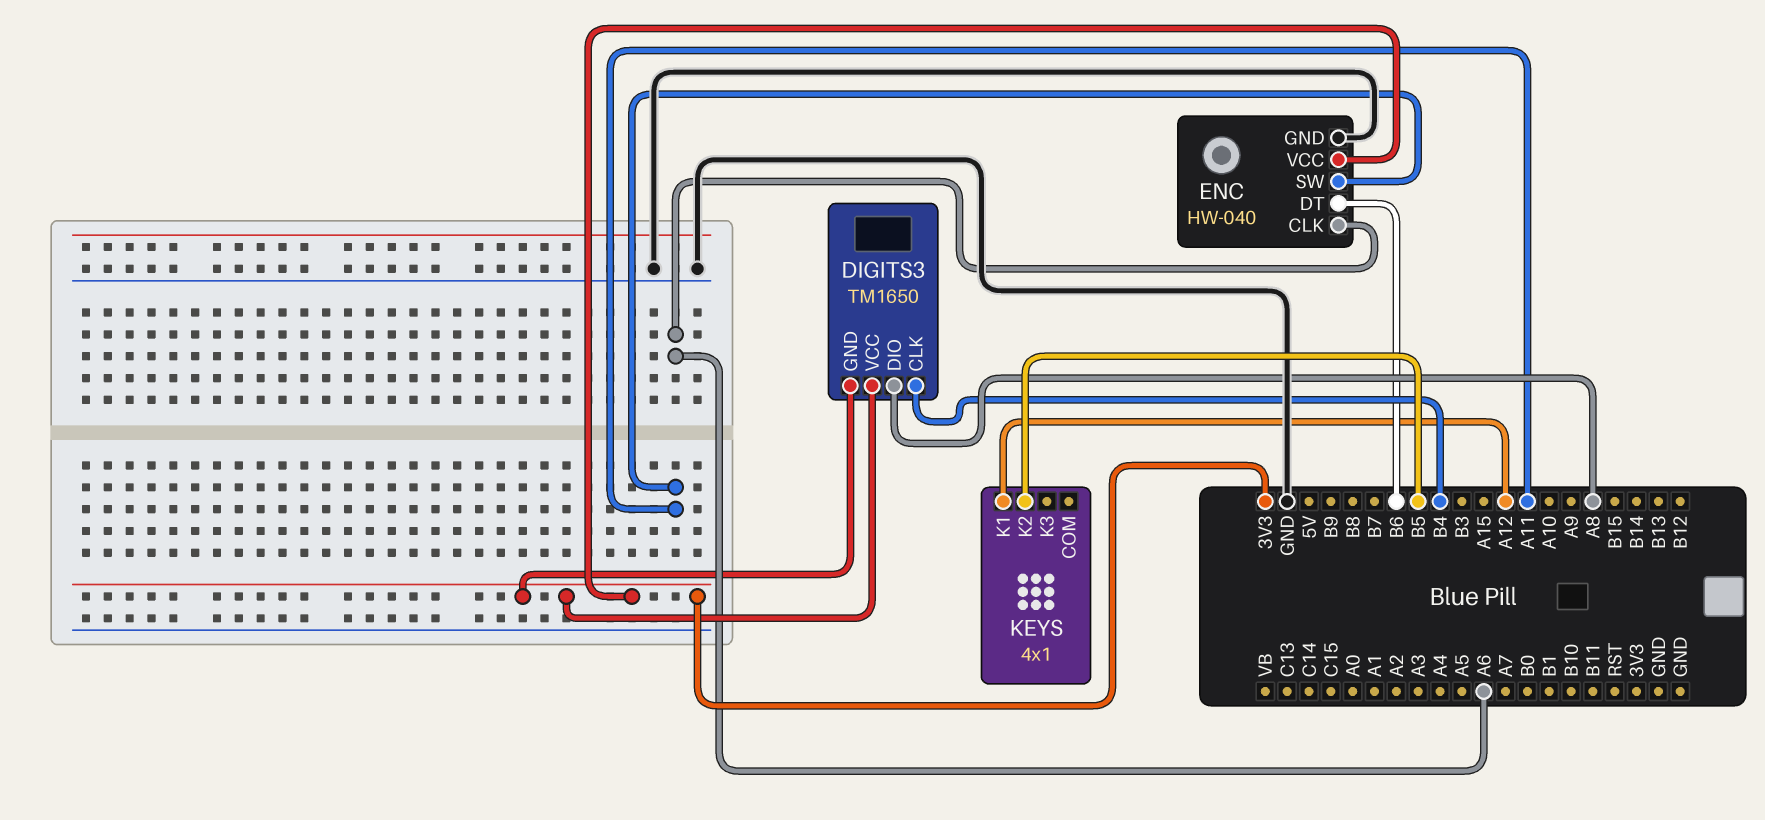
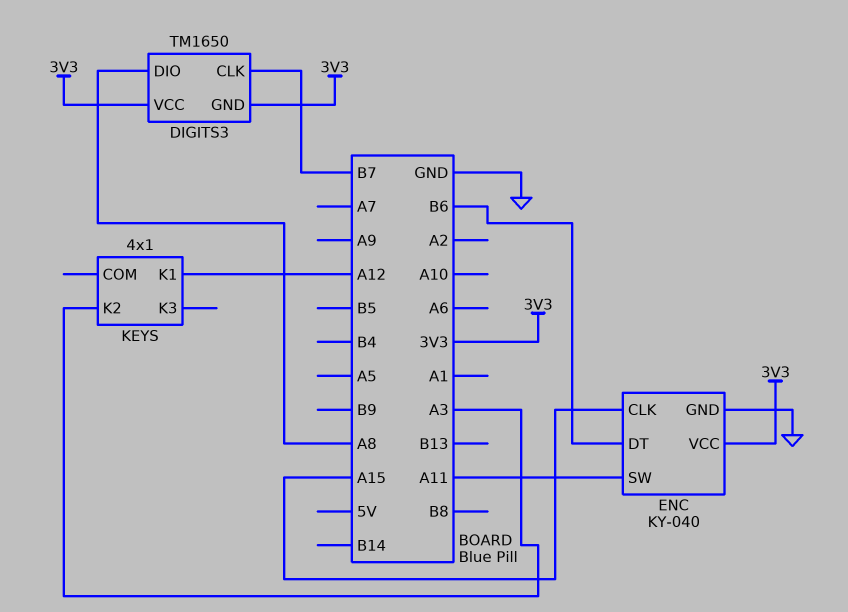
DIGITS3 pin CLK: B4 -> B7
ENC: HW-040 -> KY-040
ENC pin CLK: A6 -> A15
KEYS pin K2: B5 -> A3

